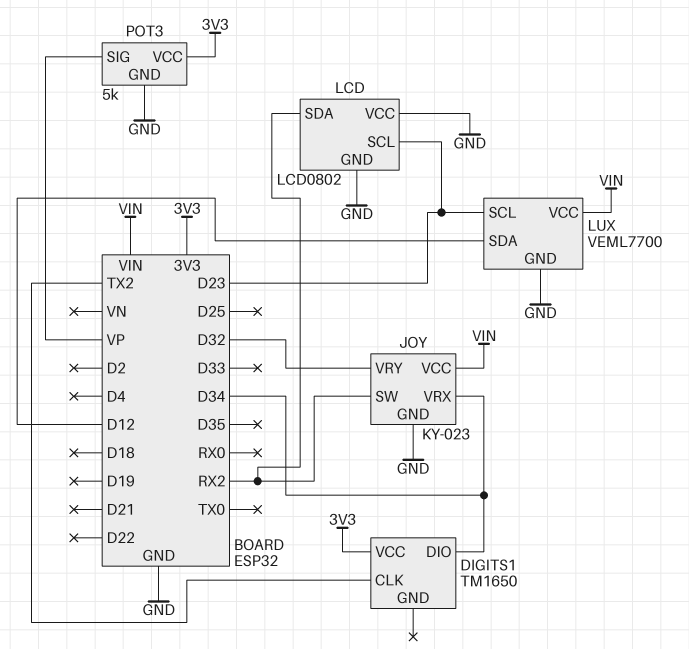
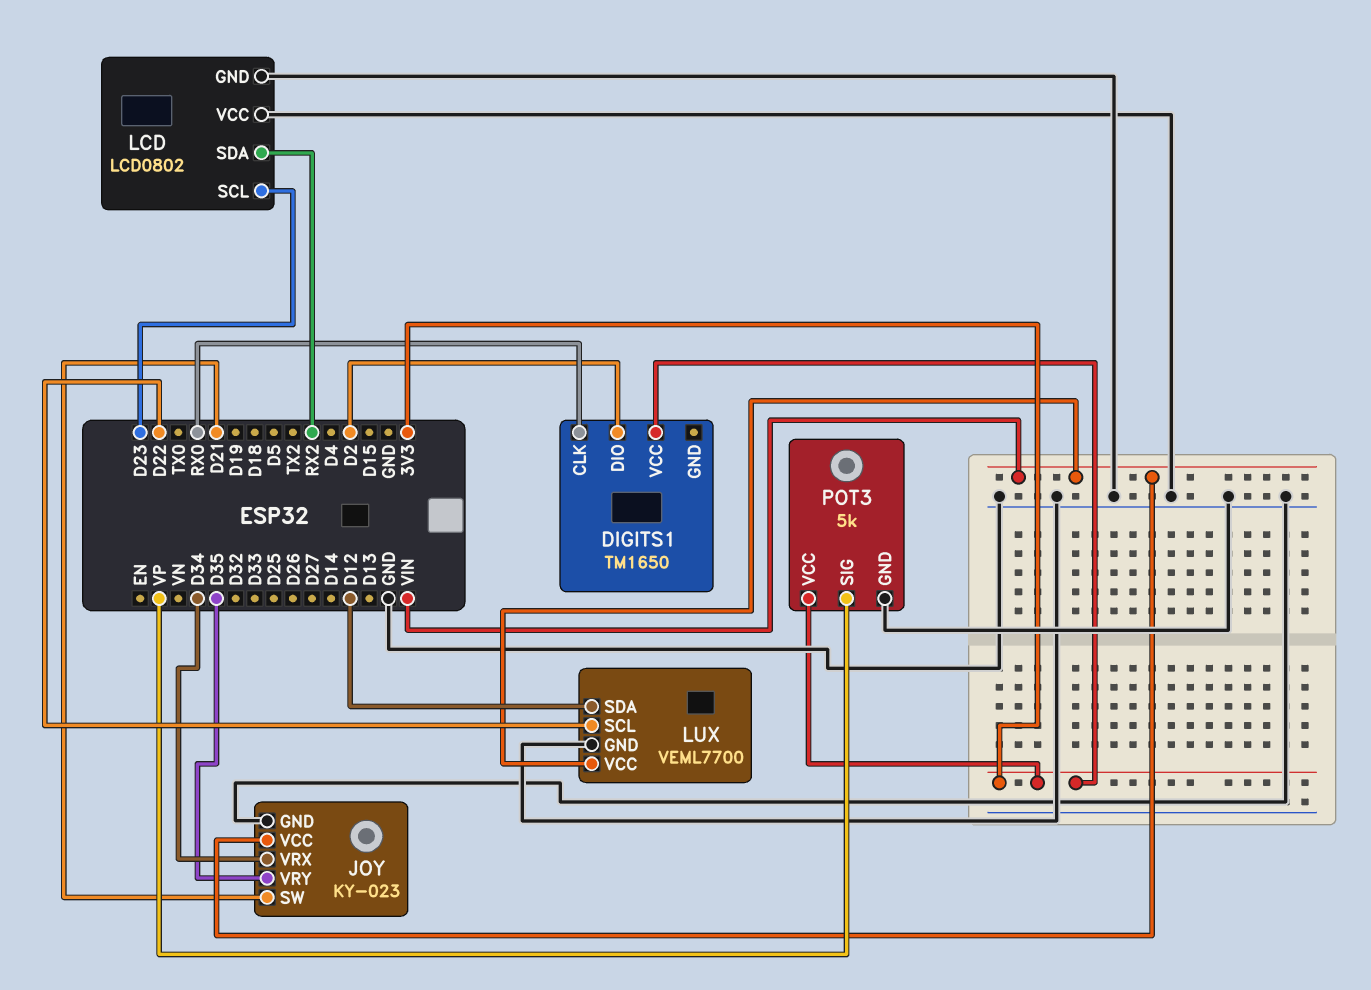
DIGITS1 pin CLK: TX2 -> RX0
DIGITS1 pin DIO: D34 -> D2
JOY pin SW: RX2 -> D21
JOY pin VRY: D32 -> D35
LUX pin SCL: D23 -> D22

